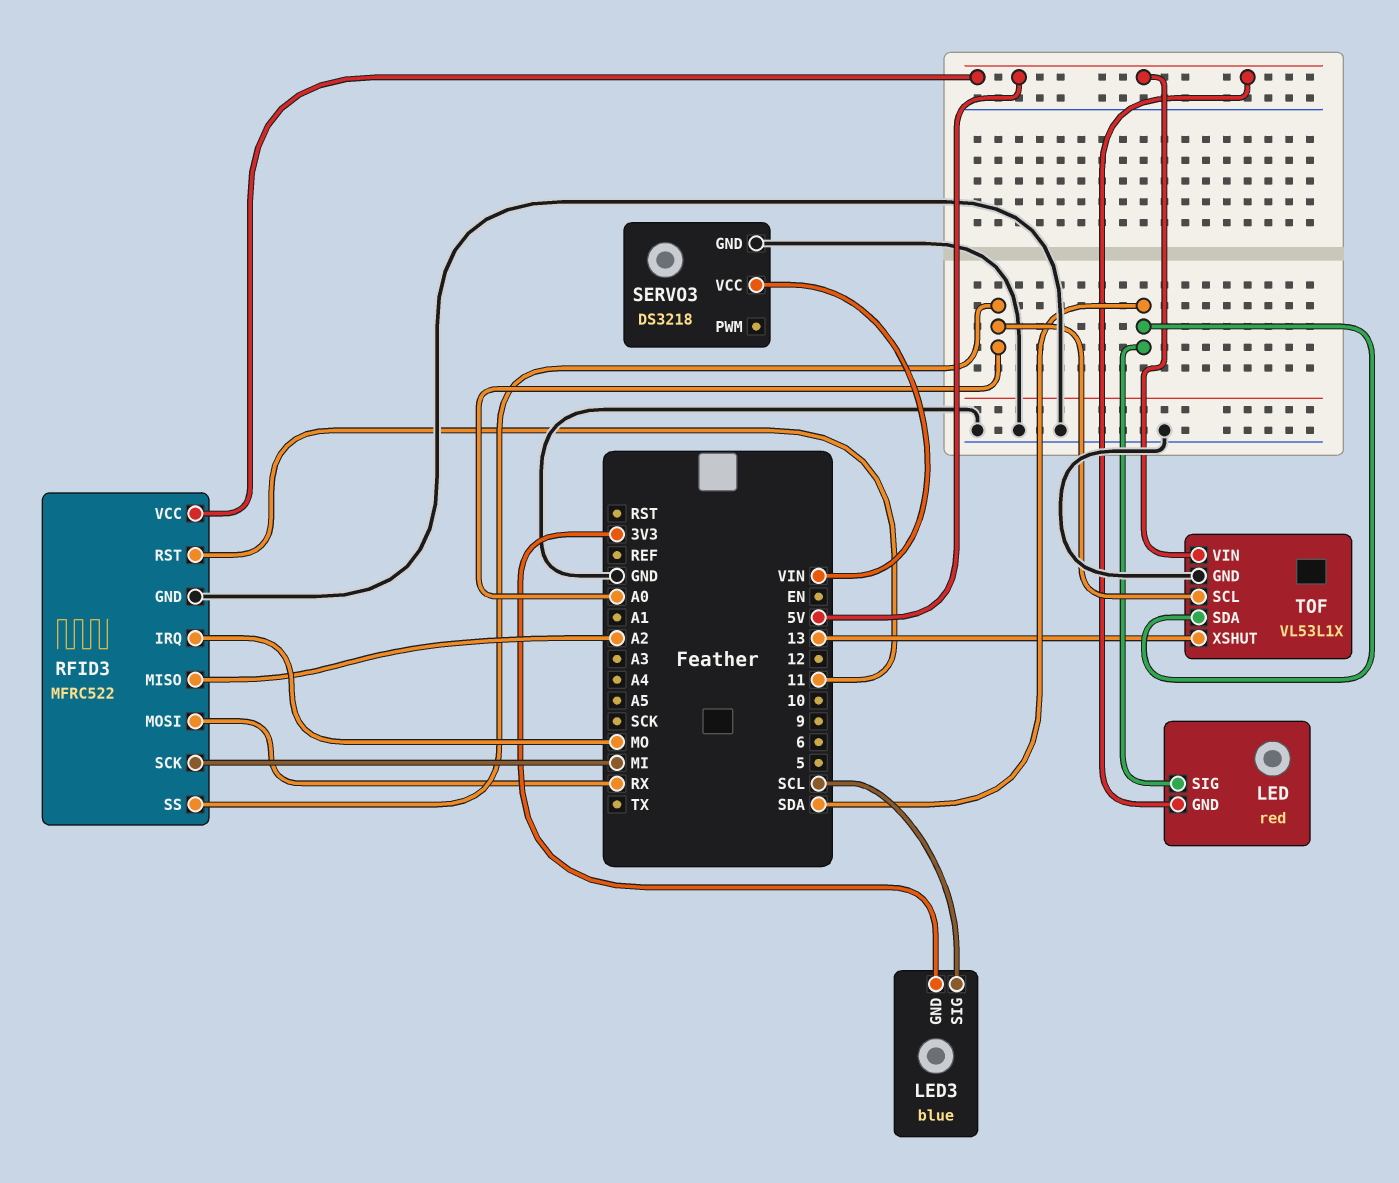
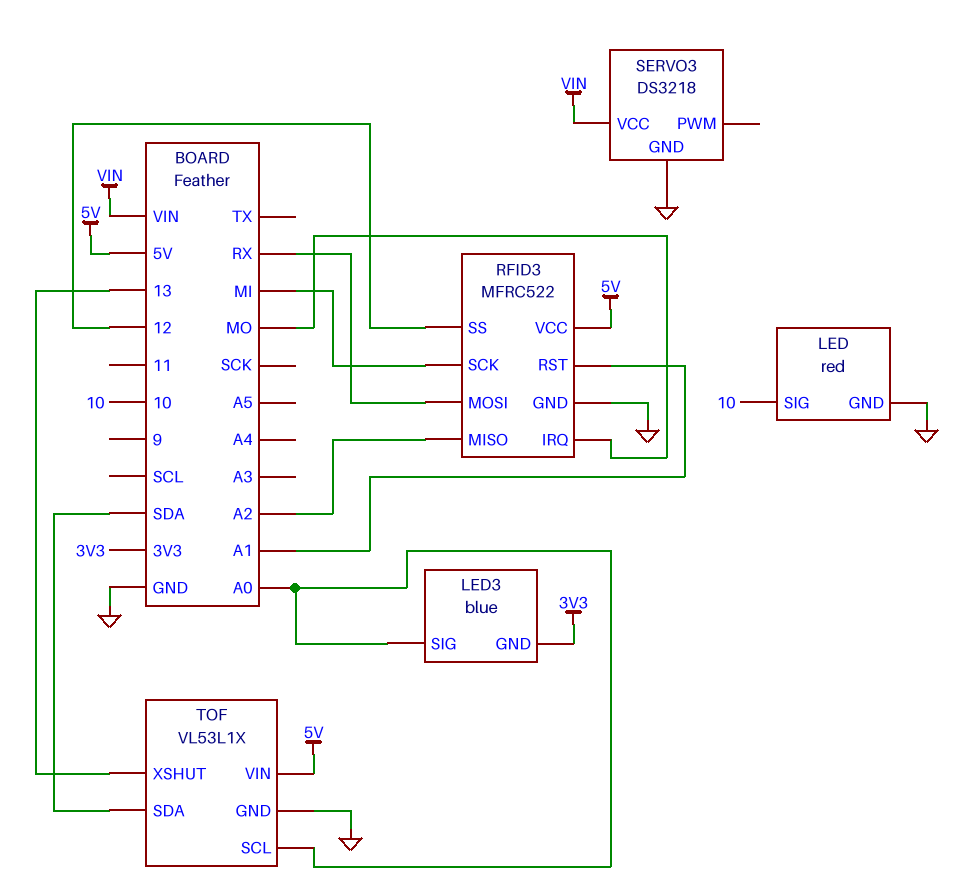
LED pin GND: 5V -> GND
LED pin SIG: SDA -> 10
LED3 pin SIG: SCL -> A0
RFID3 pin RST: 11 -> A1
RFID3 pin SS: A0 -> 12

